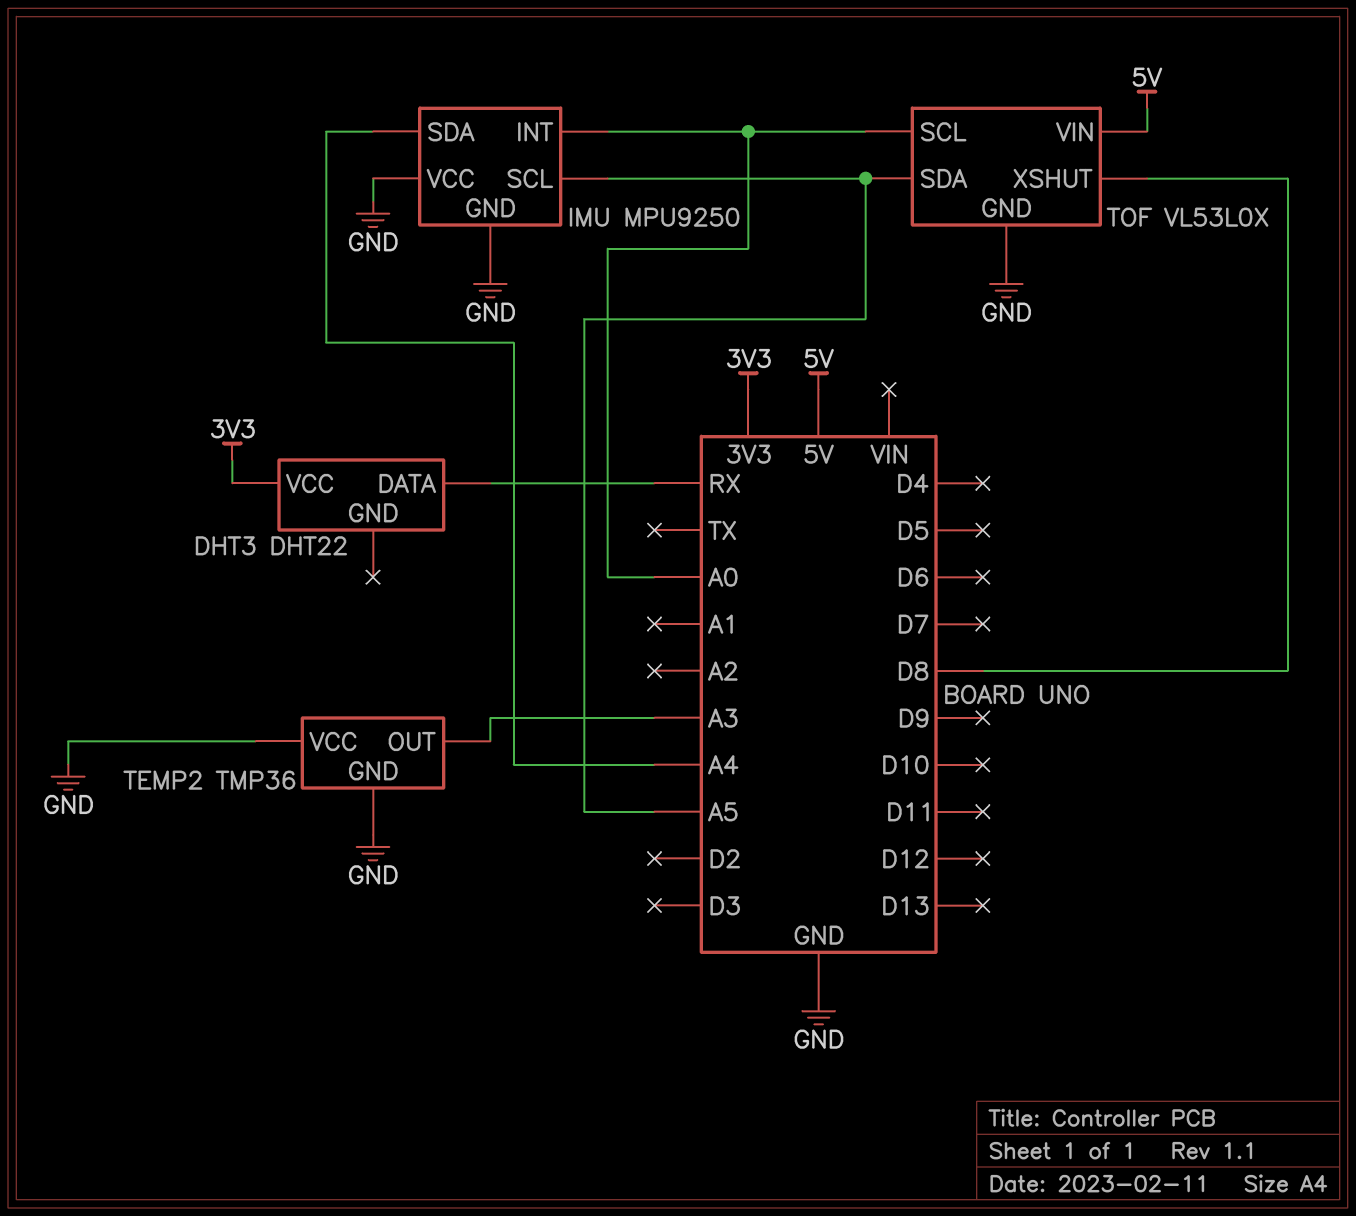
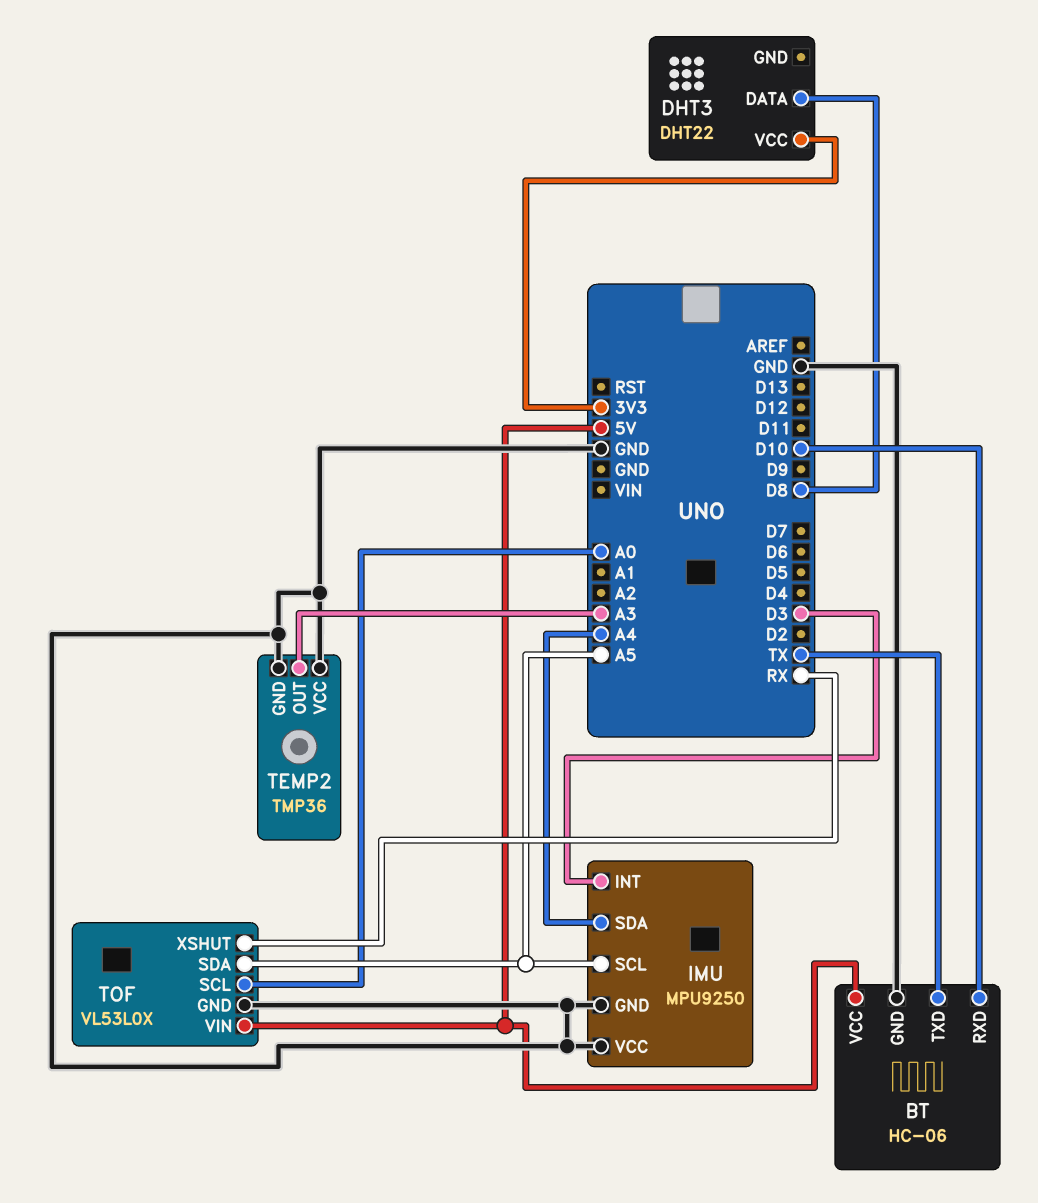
BT: none -> HC-06
BT pin GND: none -> GND
BT pin RXD: none -> D10
BT pin TXD: none -> TX
BT pin VCC: none -> 5V
DHT3 pin DATA: RX -> D8
IMU pin INT: A0 -> D3
TOF pin XSHUT: D8 -> RX

